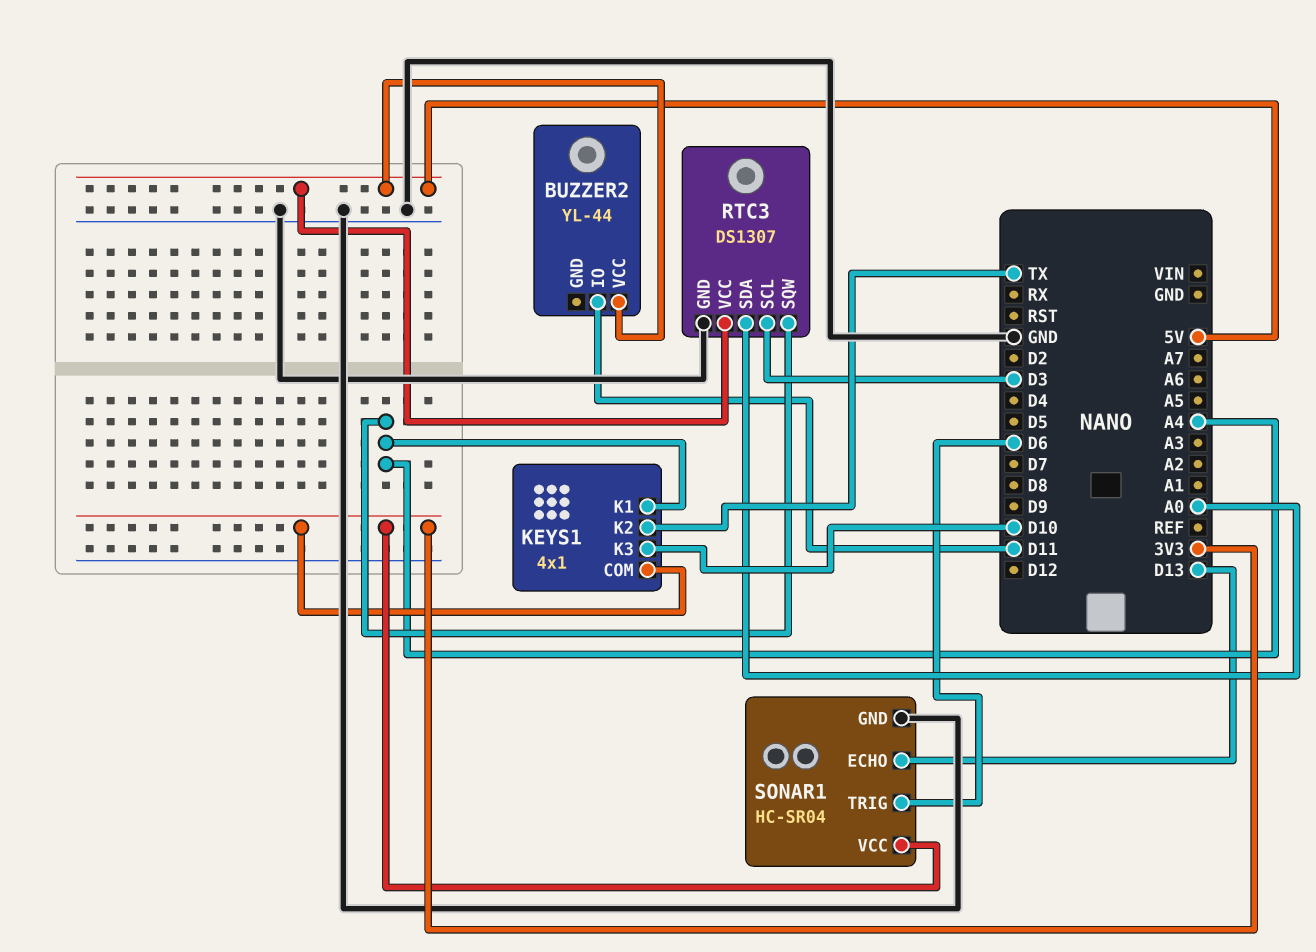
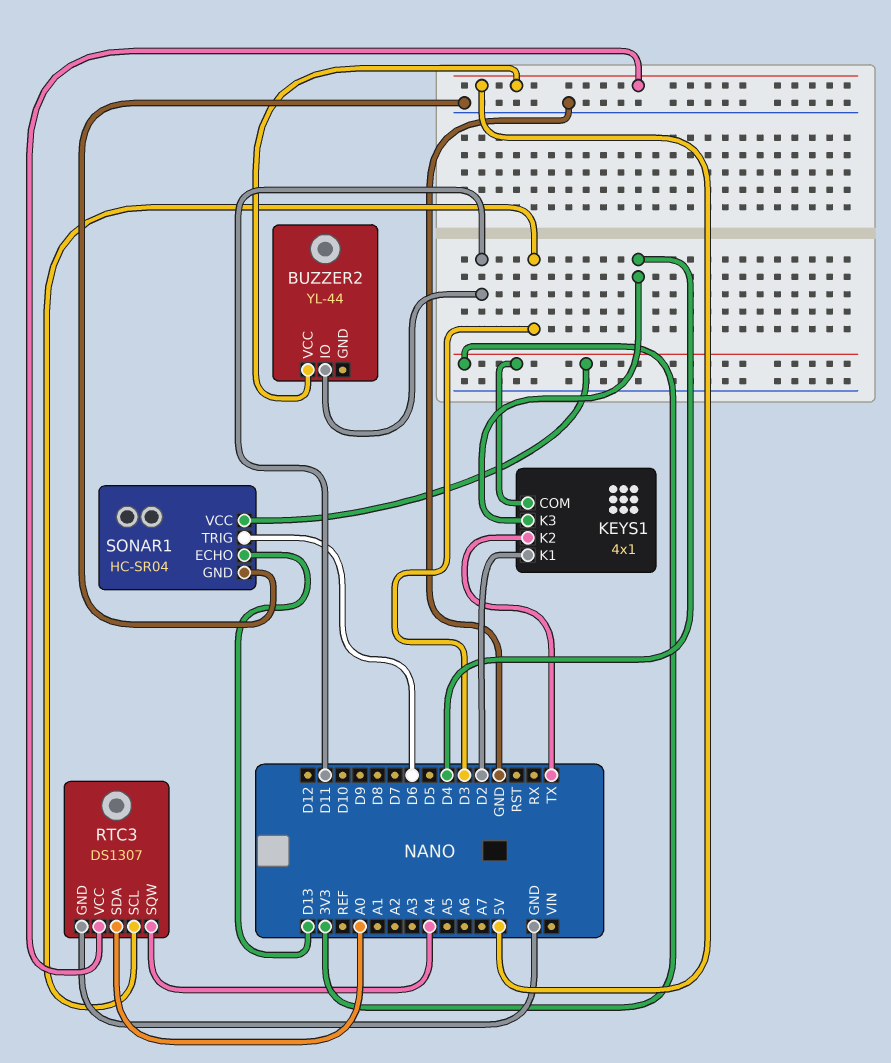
KEYS1 pin K1: A4 -> D2
KEYS1 pin K3: D10 -> D4

